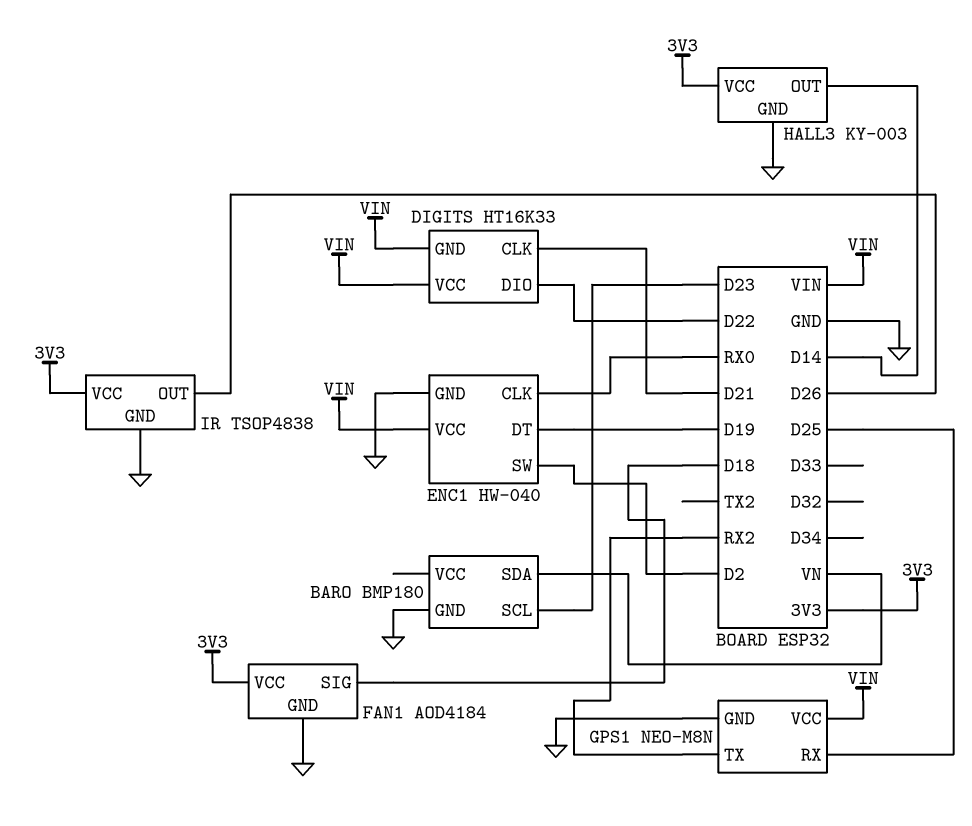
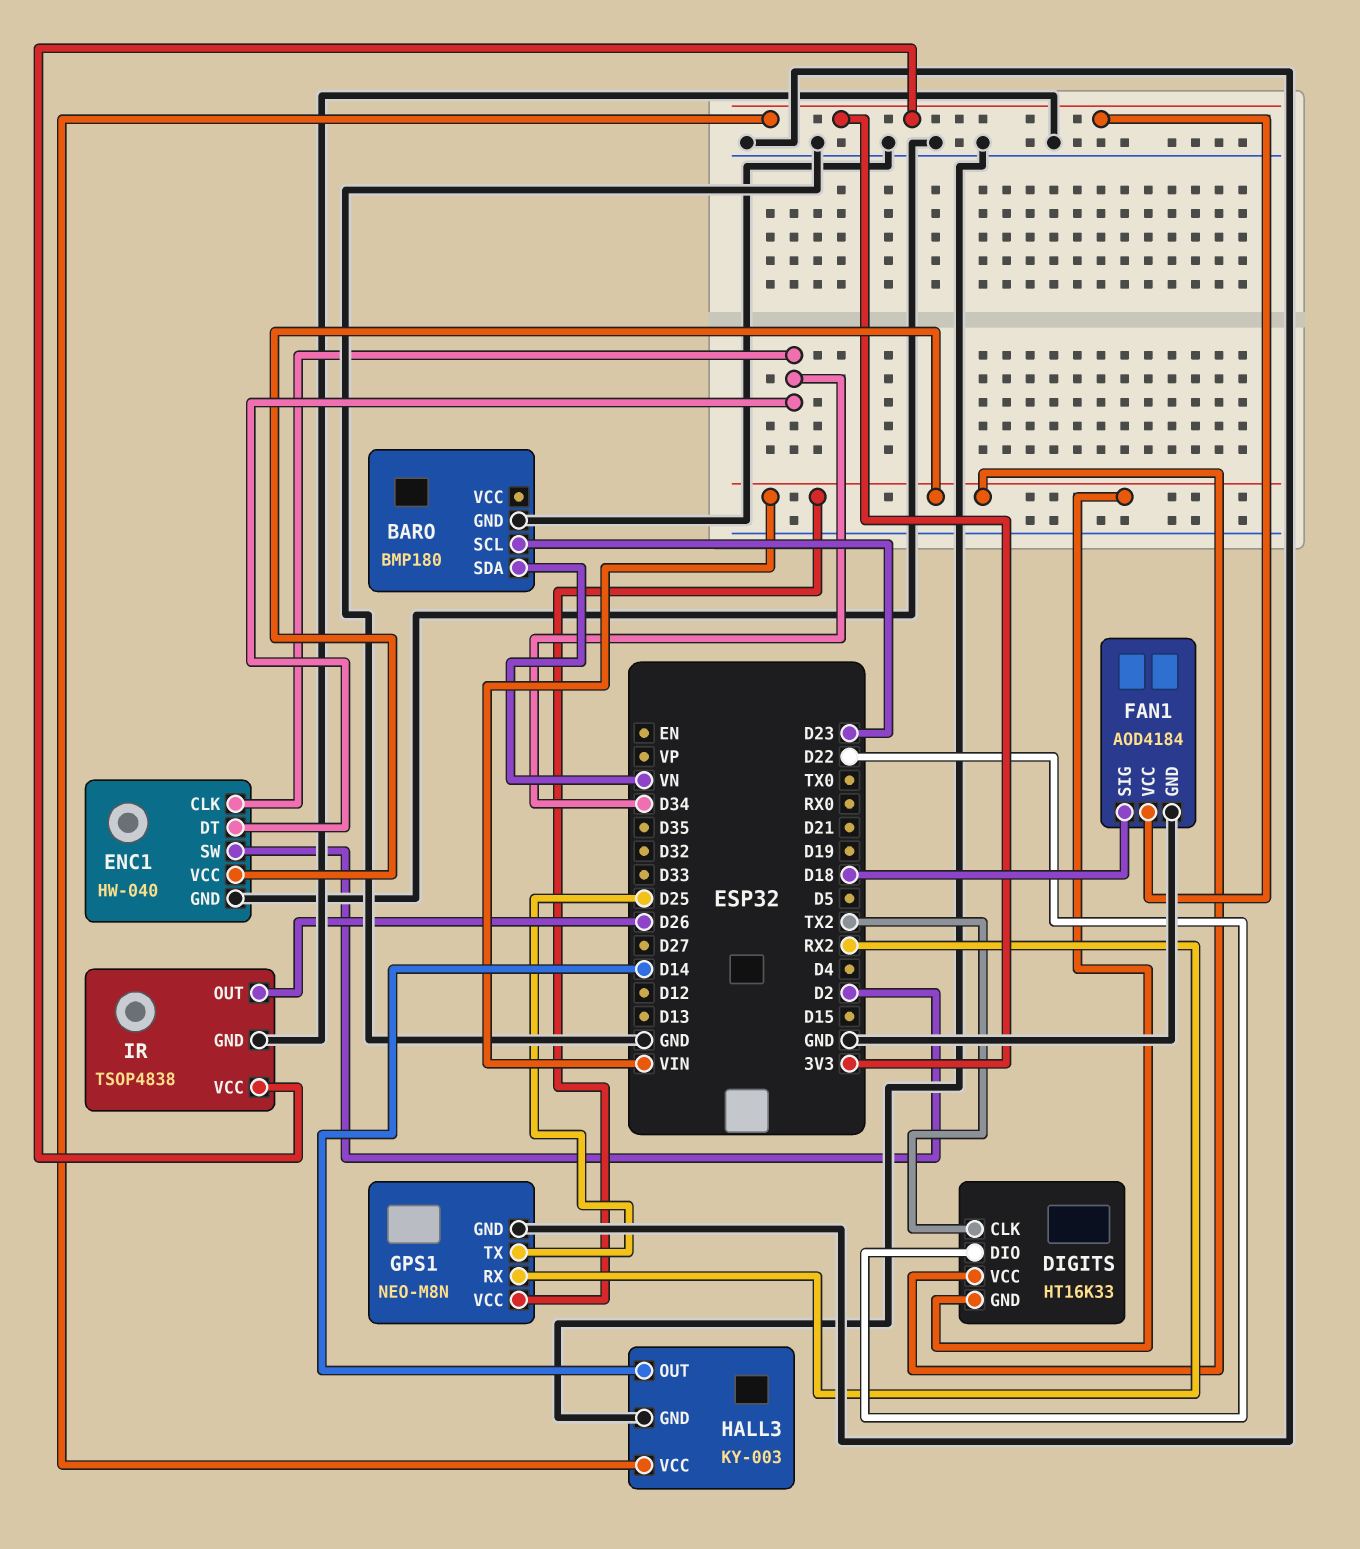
DIGITS pin CLK: D21 -> TX2
ENC1 pin CLK: RX0 -> D34
ENC1 pin DT: D19 -> D34
GPS1 pin RX: D25 -> RX2
GPS1 pin TX: RX2 -> D25

